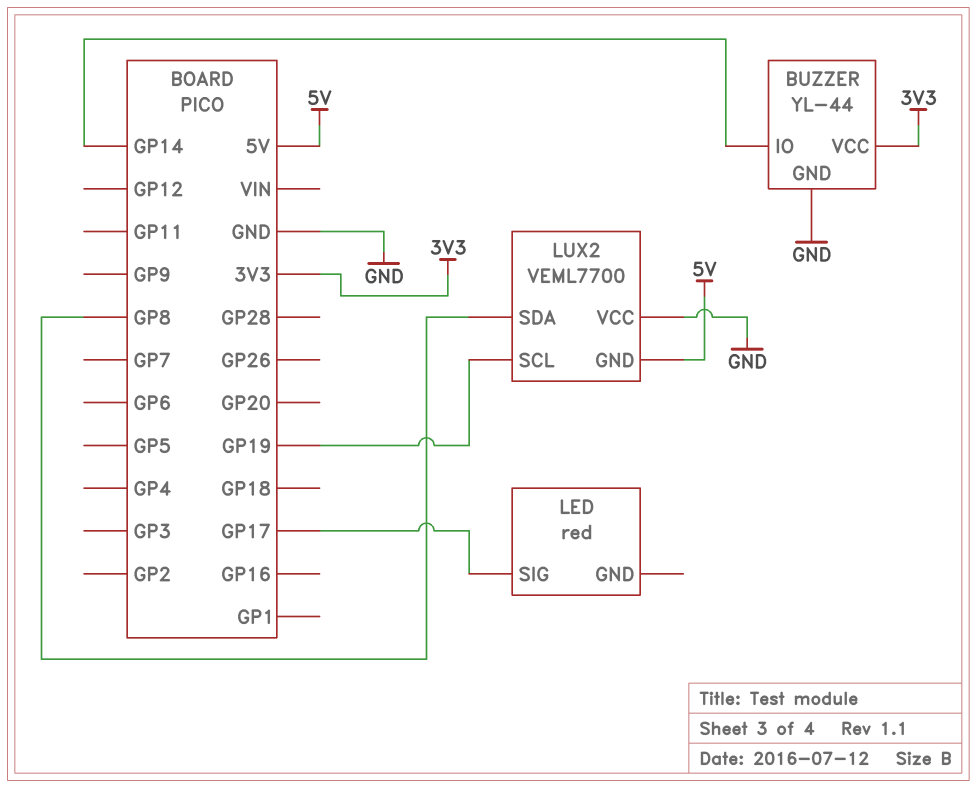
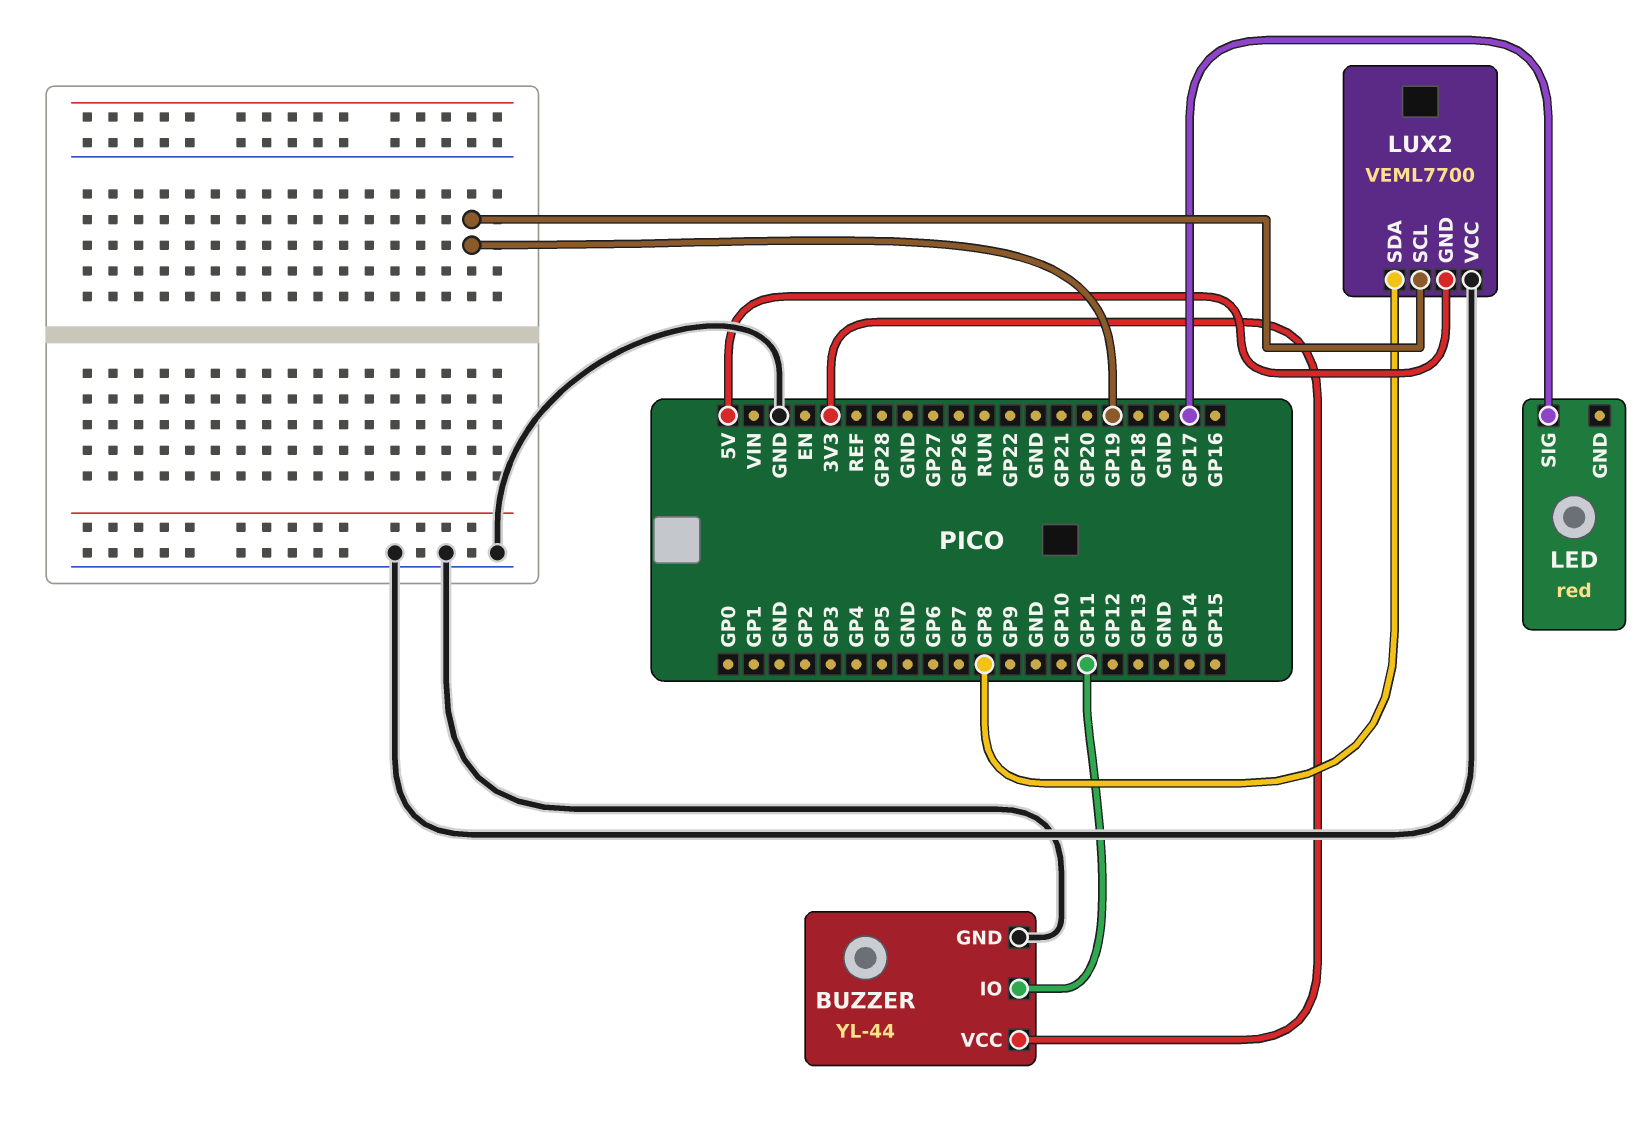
BUZZER pin IO: GP14 -> GP11

